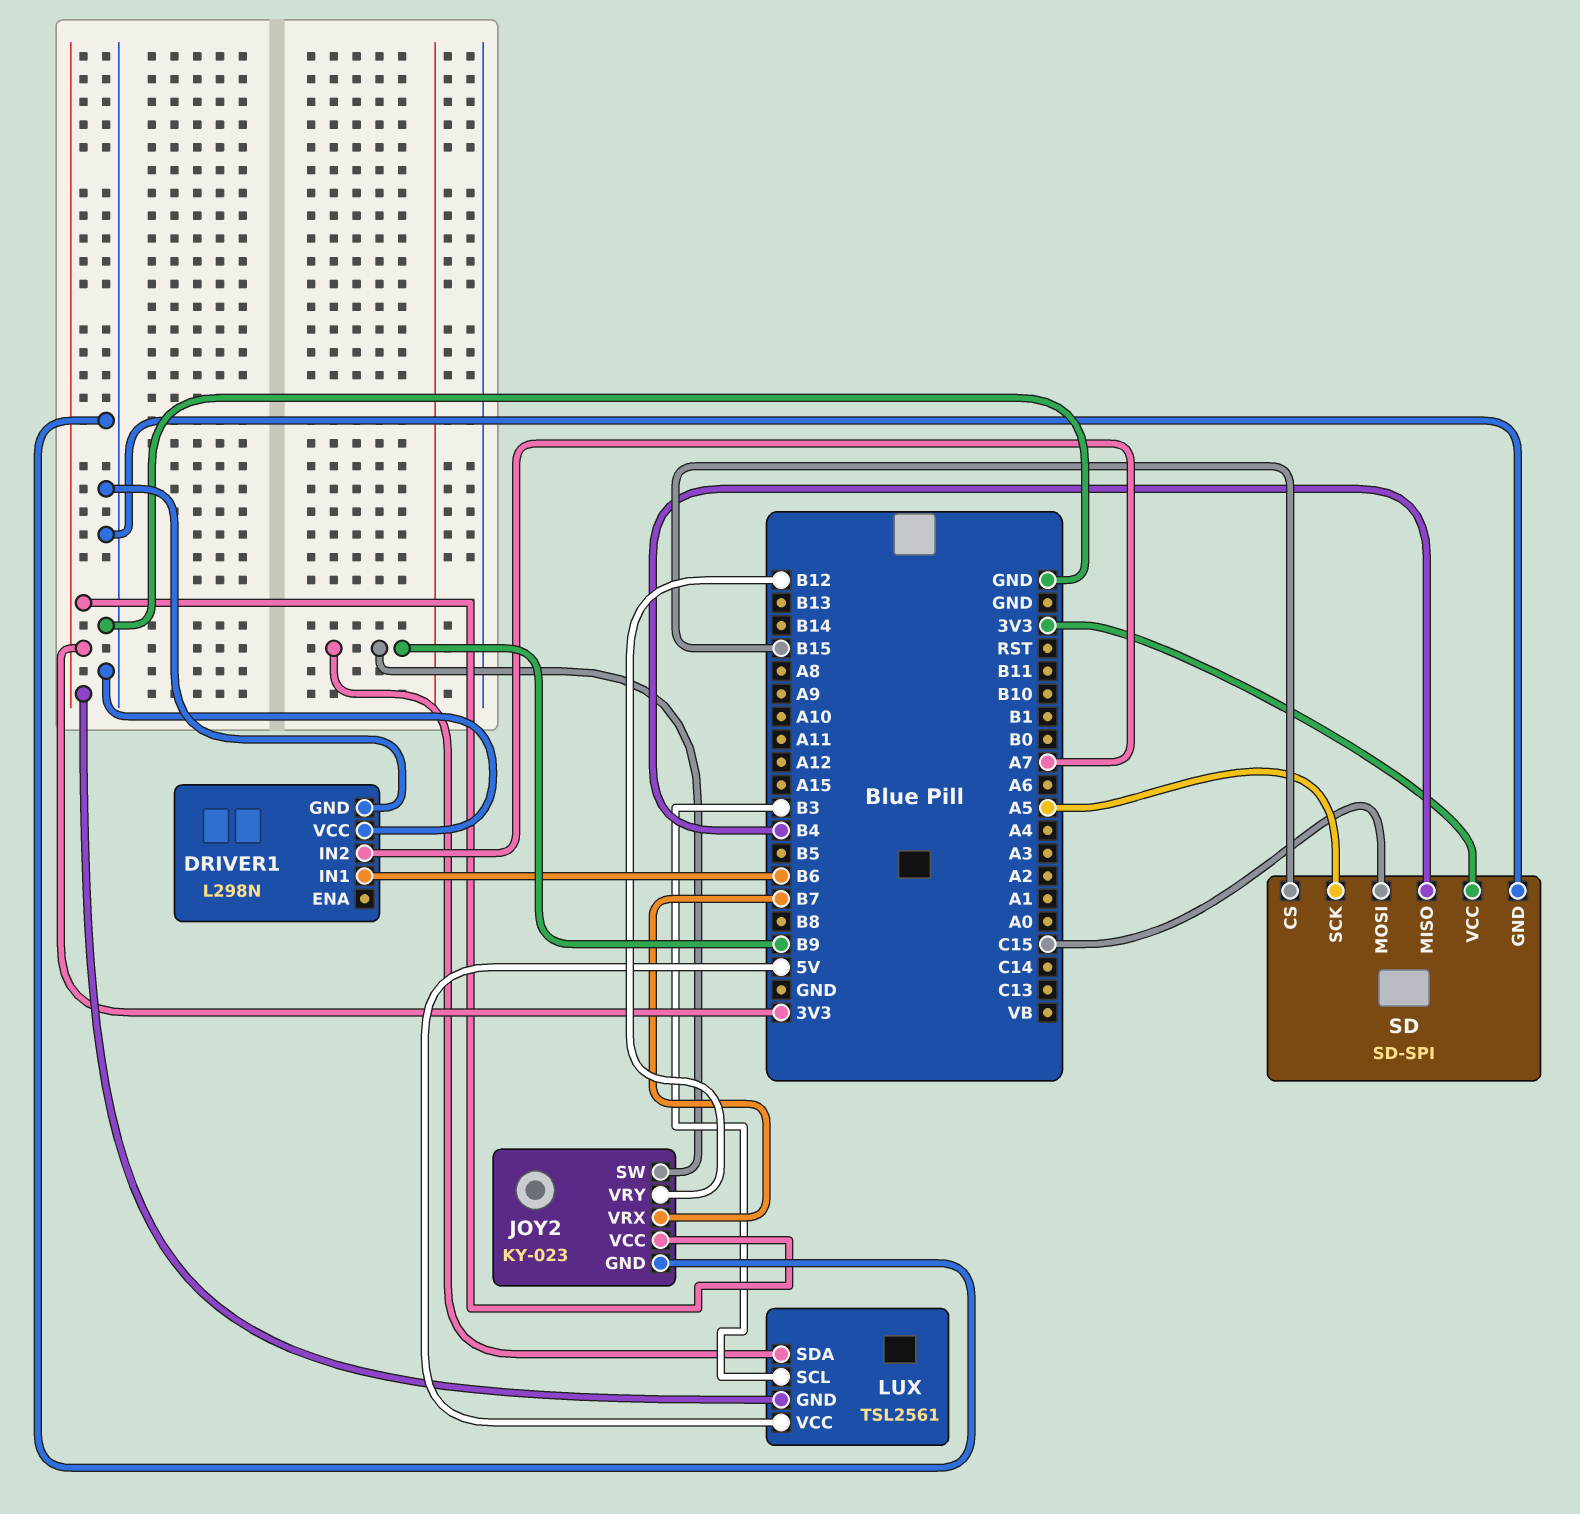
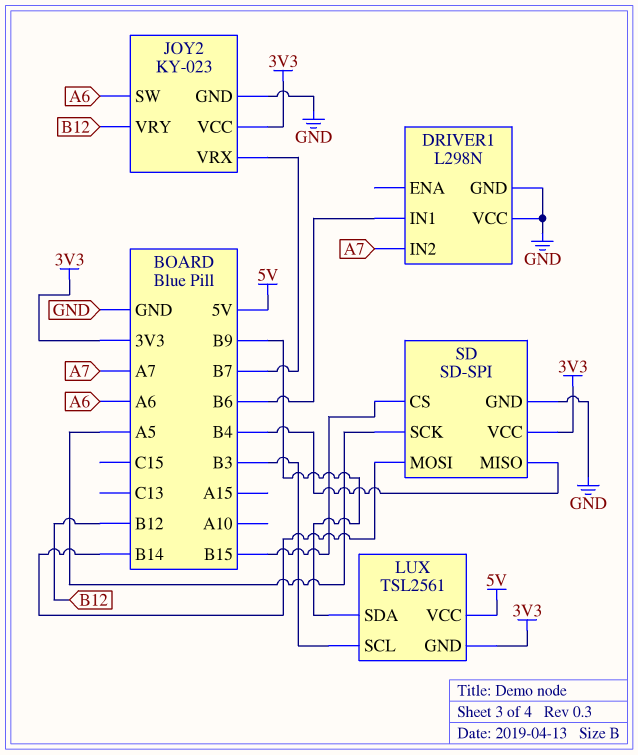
JOY2 pin SW: B9 -> A6
SD pin MOSI: C15 -> B14

